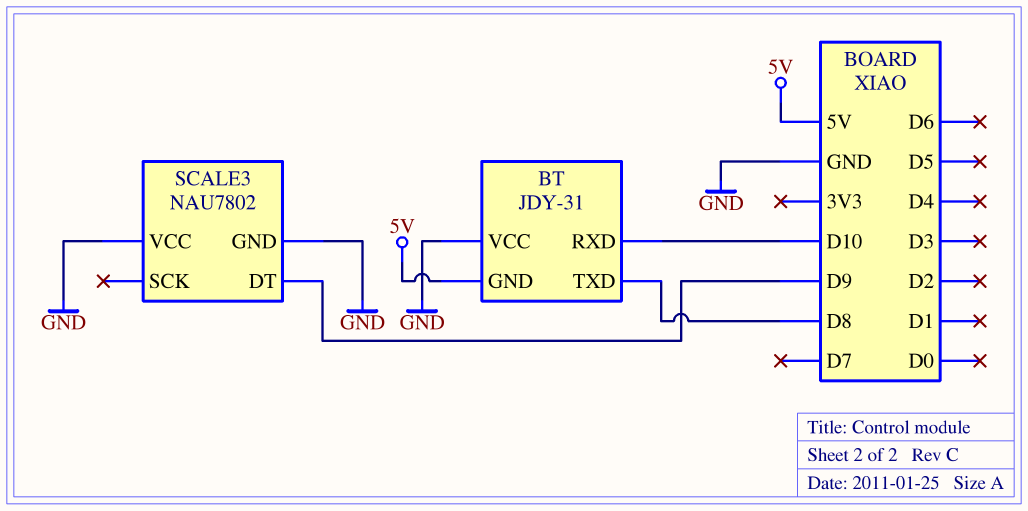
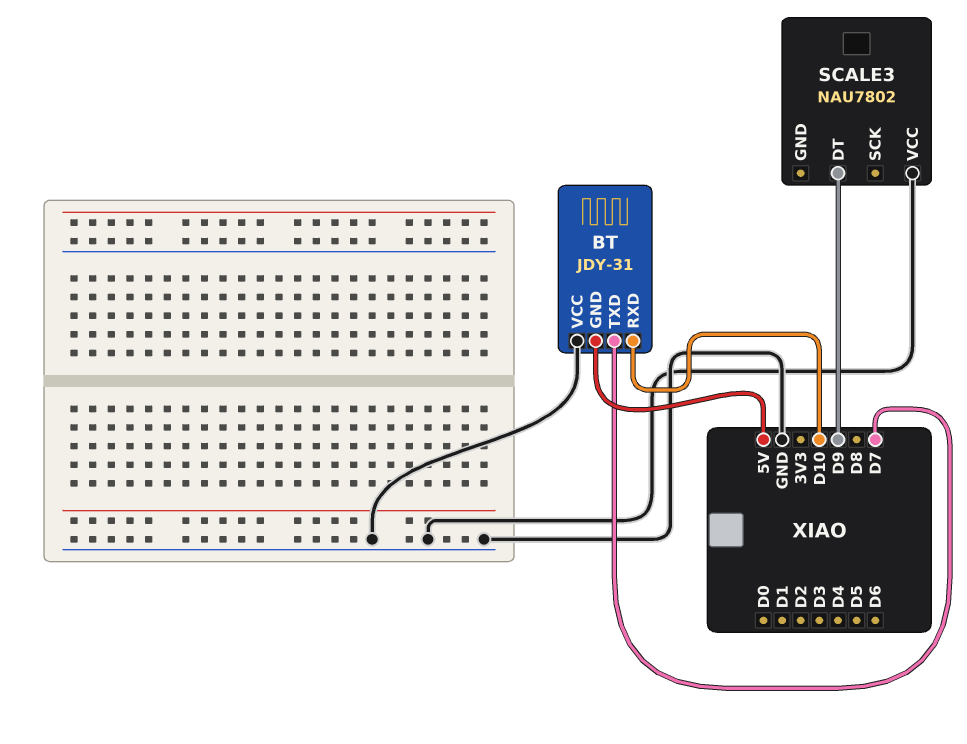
BT pin TXD: D8 -> D7
SCALE3 pin GND: GND -> none

